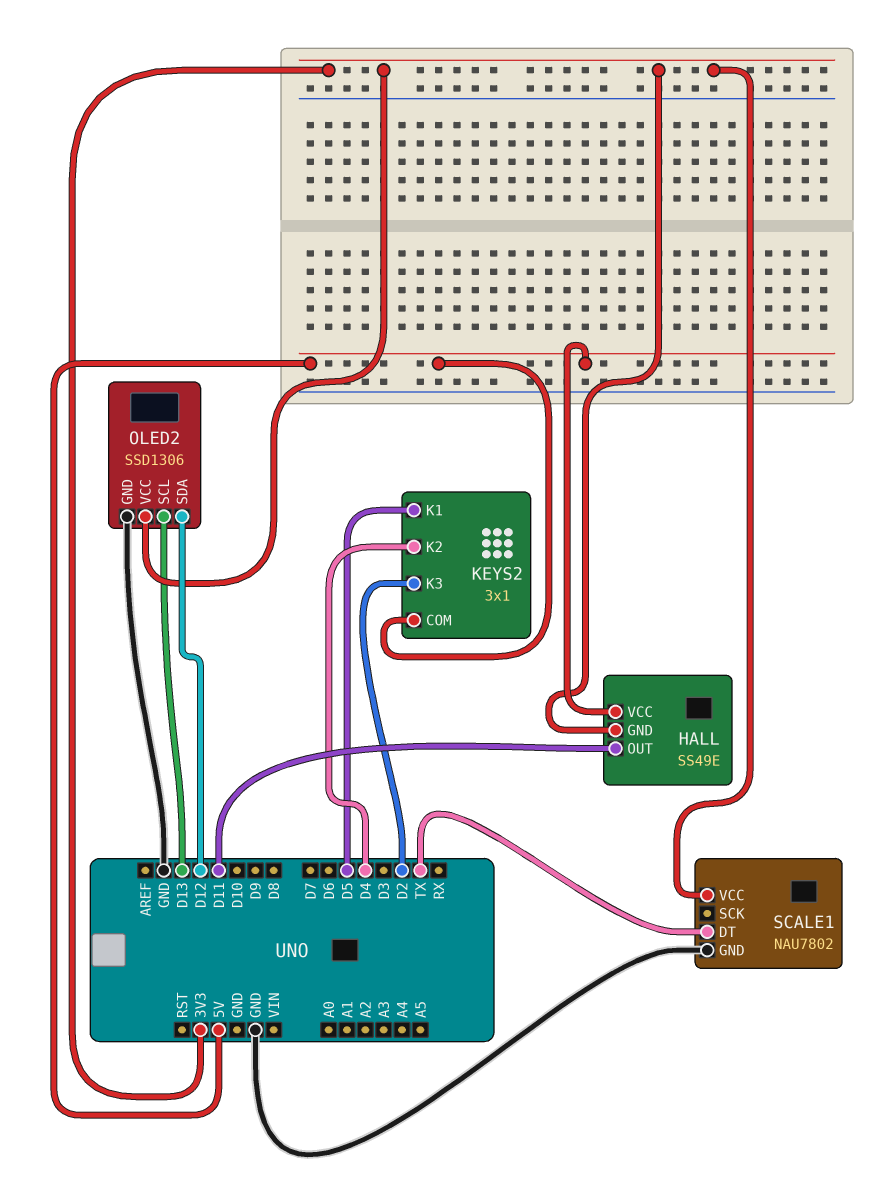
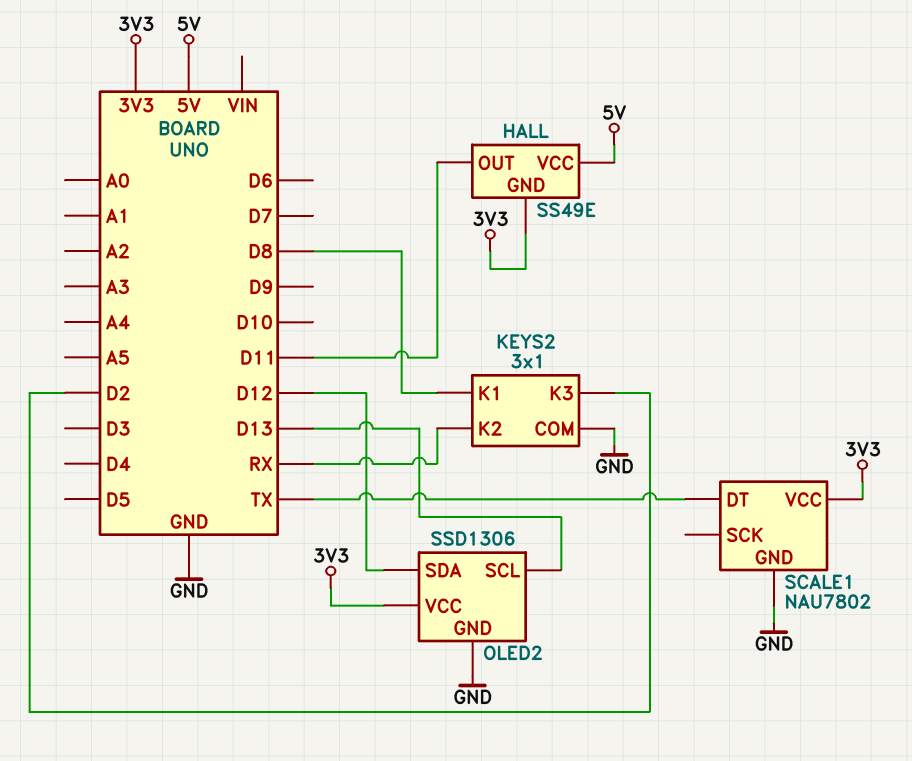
KEYS2 pin COM: 5V -> GND
KEYS2 pin K1: D5 -> D8
KEYS2 pin K2: D4 -> RX

